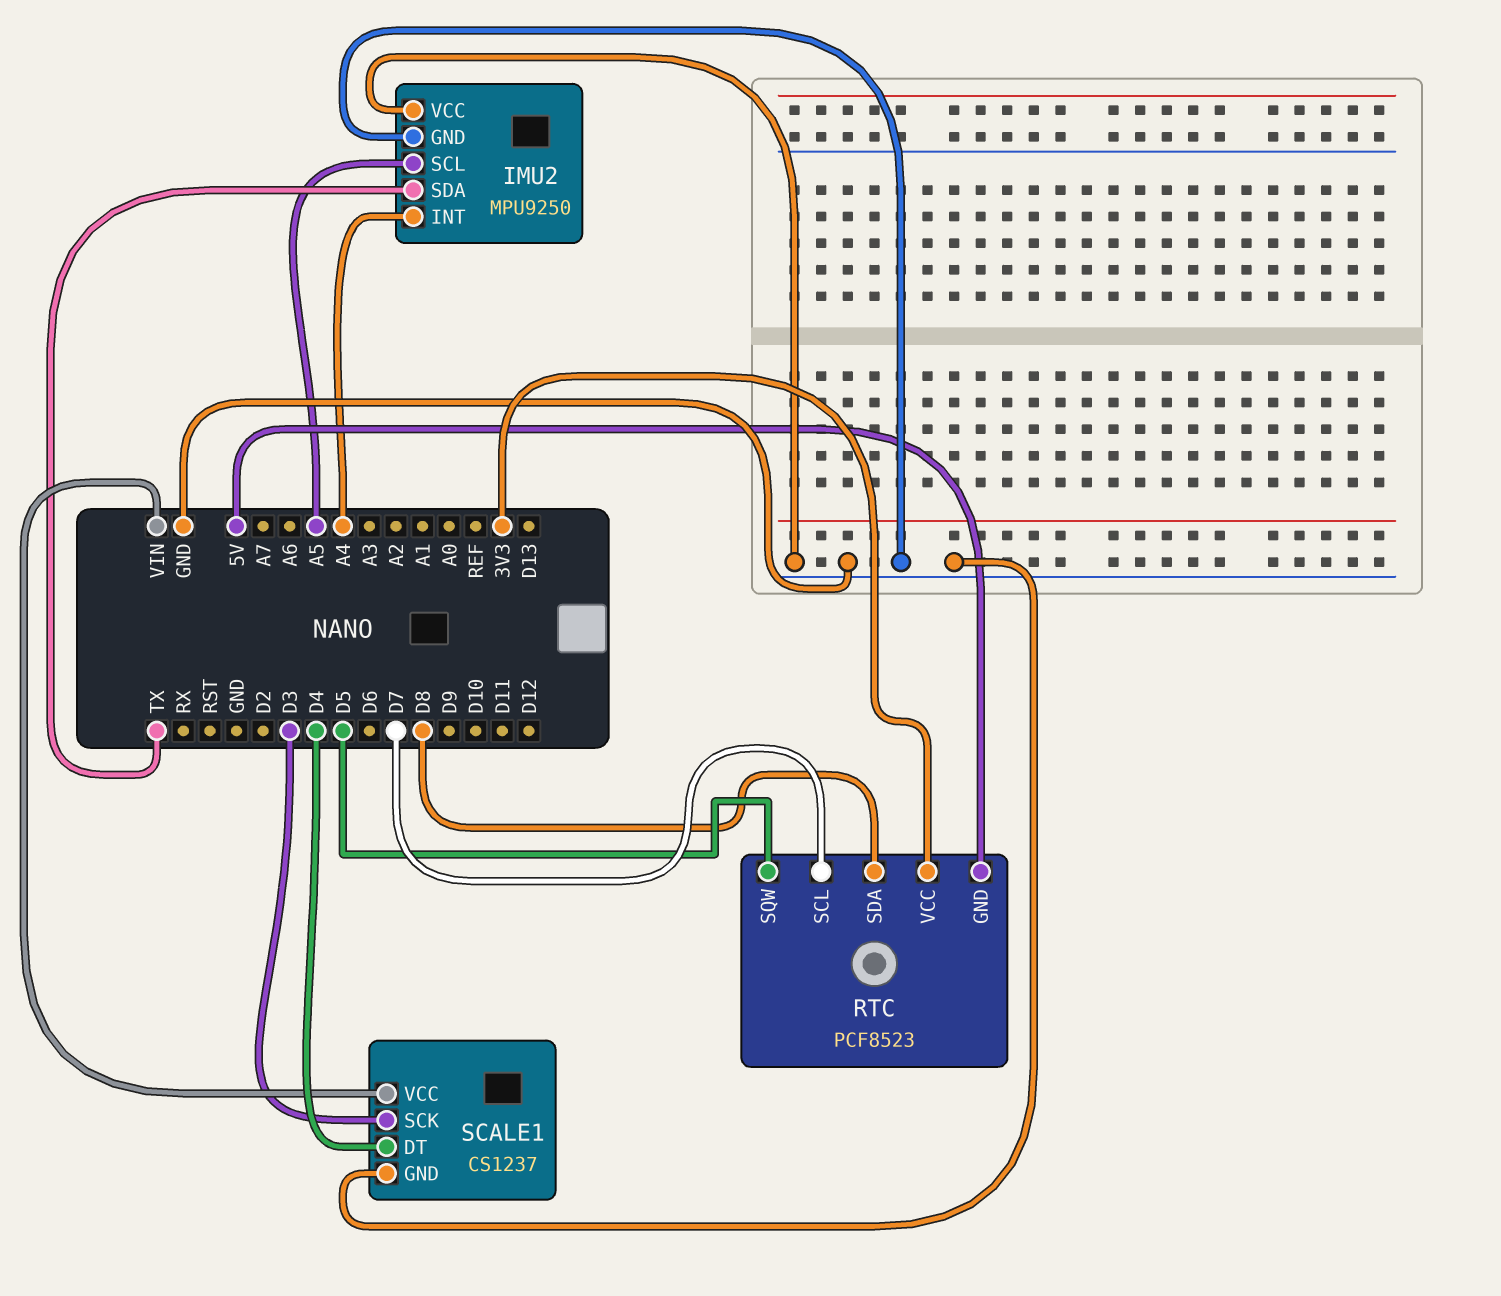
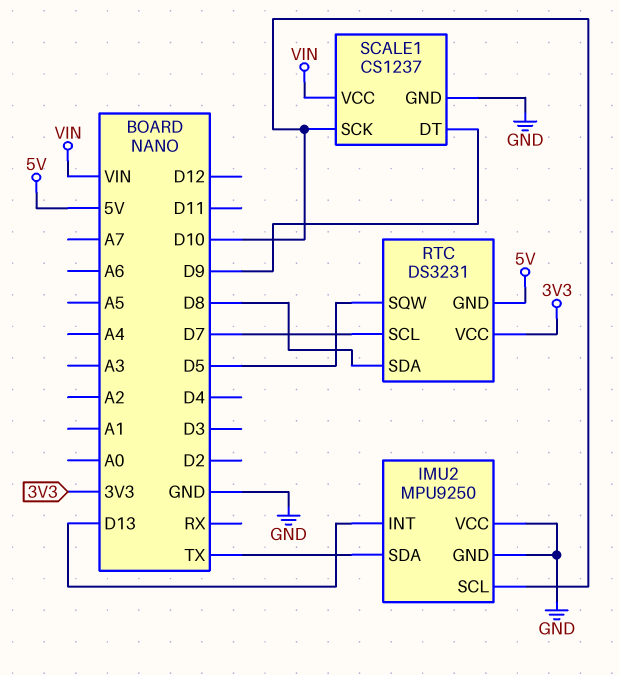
IMU2 pin INT: A4 -> D13
IMU2 pin SCL: A5 -> D10
RTC: PCF8523 -> DS3231
SCALE1 pin DT: D4 -> D9
SCALE1 pin SCK: D3 -> D10

